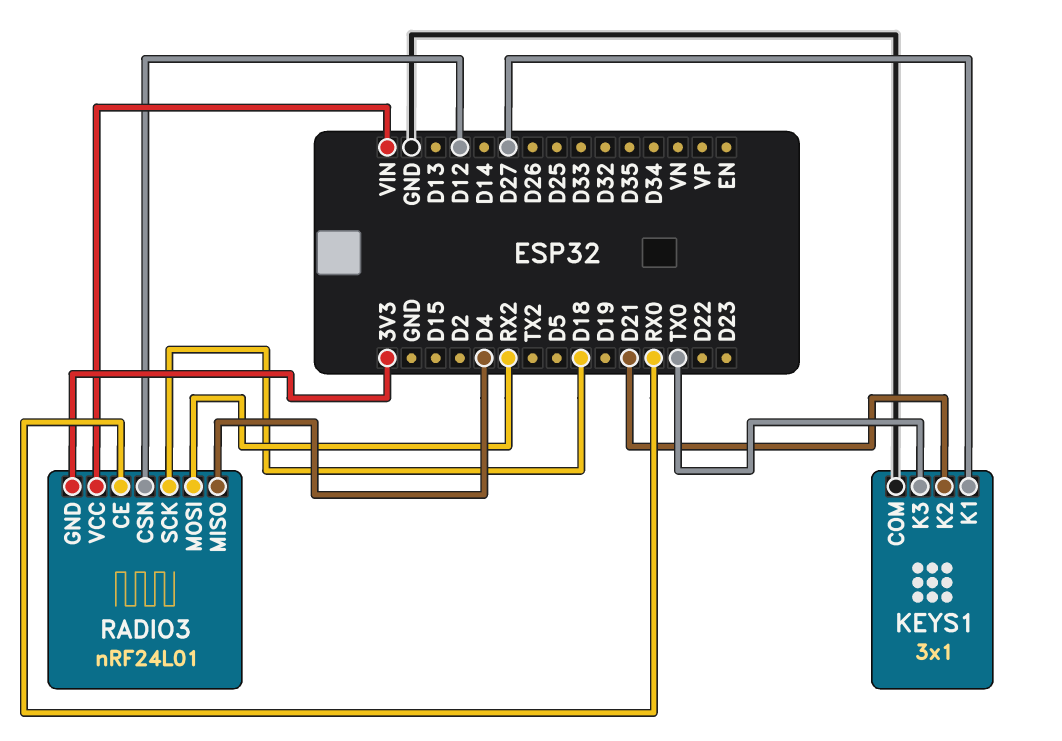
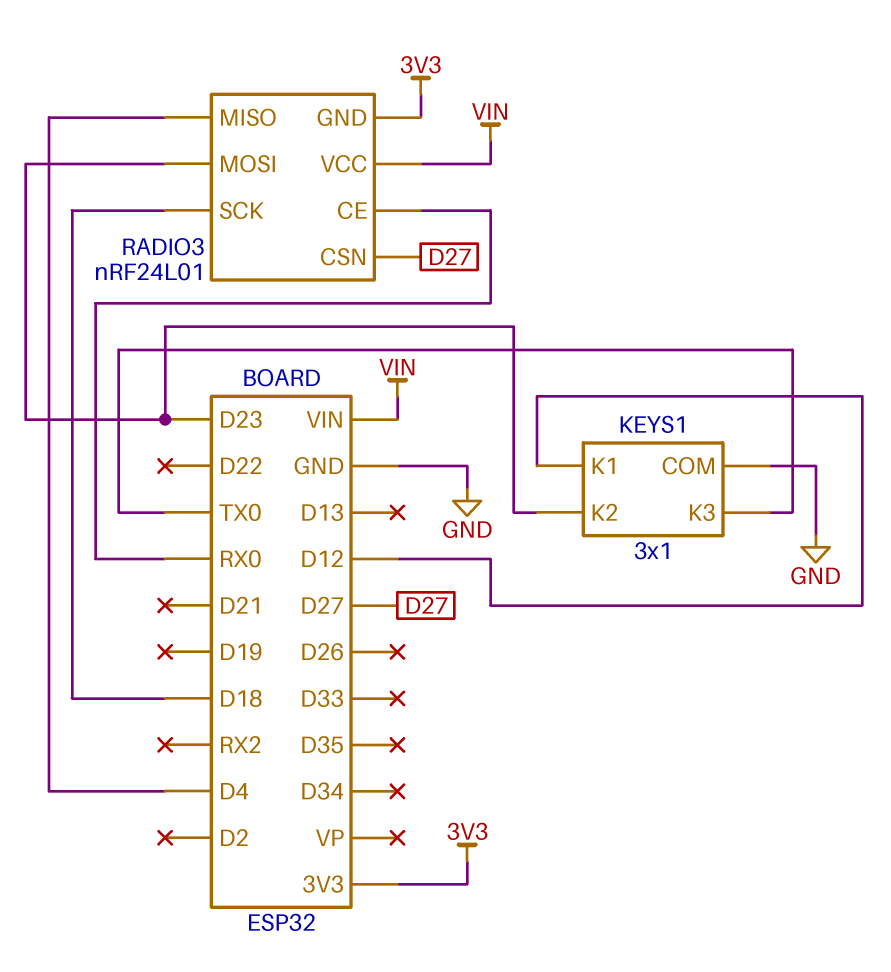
KEYS1 pin K1: D27 -> D12
KEYS1 pin K2: D21 -> D23
RADIO3 pin CSN: D12 -> D27
RADIO3 pin MOSI: RX2 -> D23

